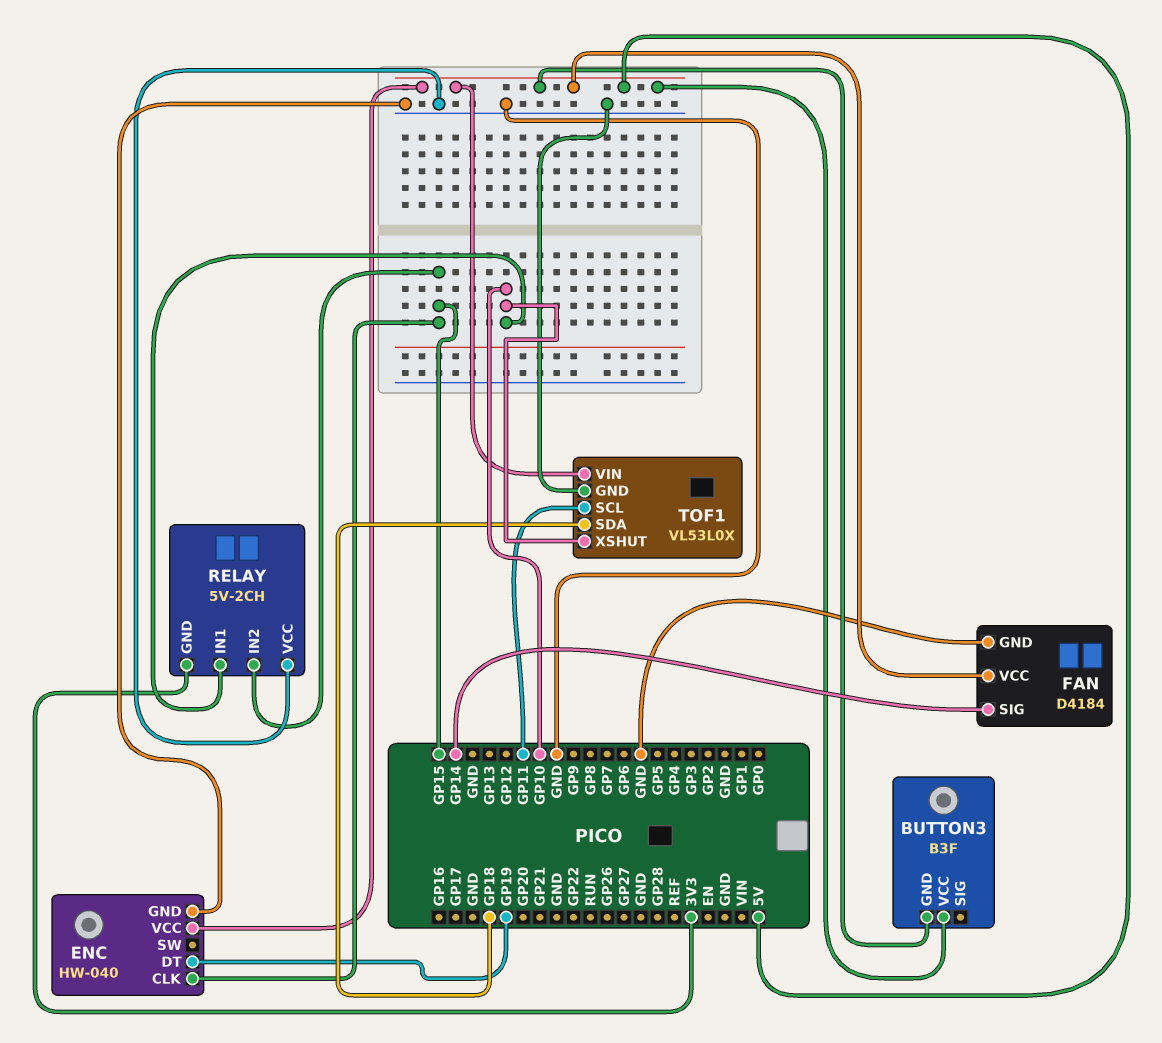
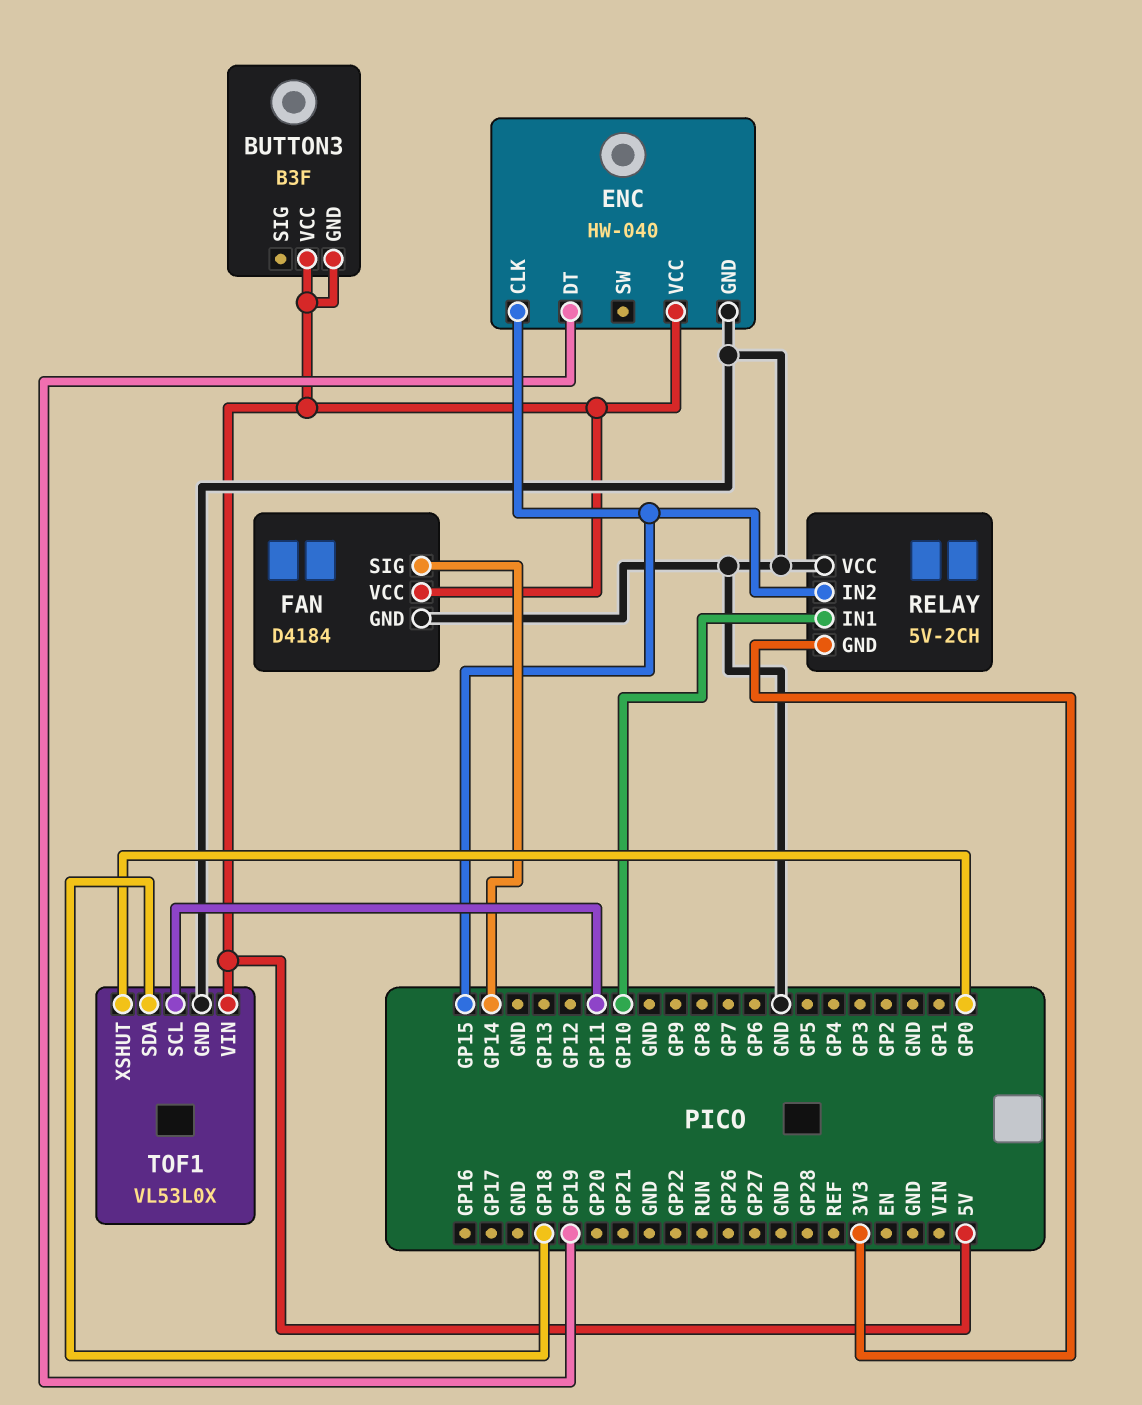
TOF1 pin XSHUT: GP10 -> GP0

